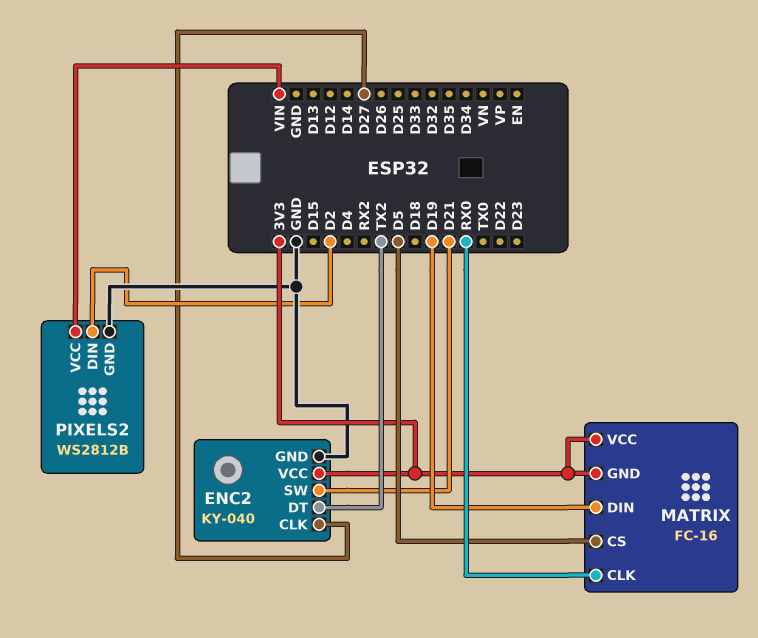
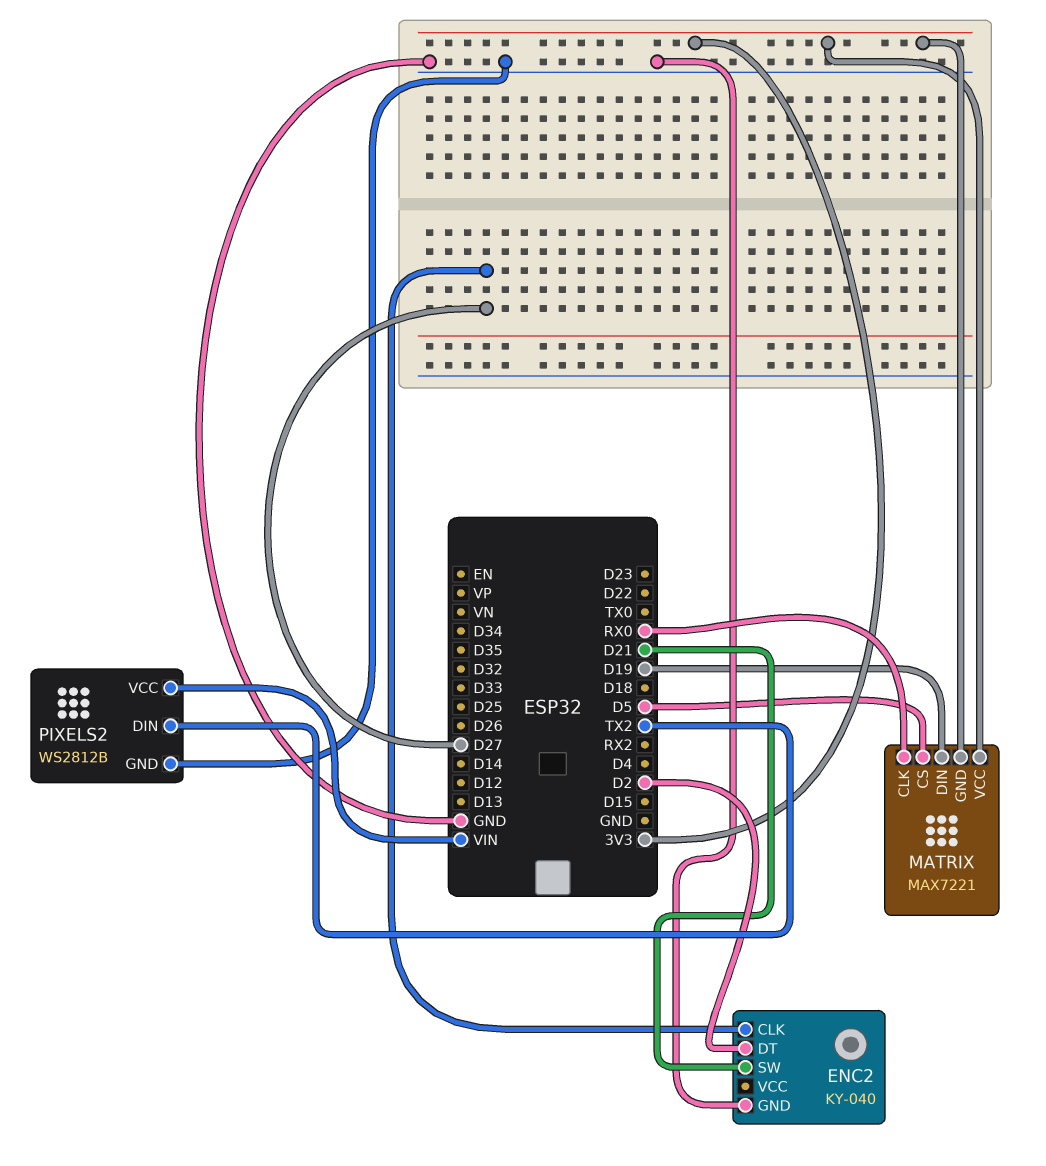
ENC2 pin DT: TX2 -> D2
ENC2 pin VCC: 3V3 -> none
MATRIX: FC-16 -> MAX7221
PIXELS2 pin DIN: D2 -> TX2

